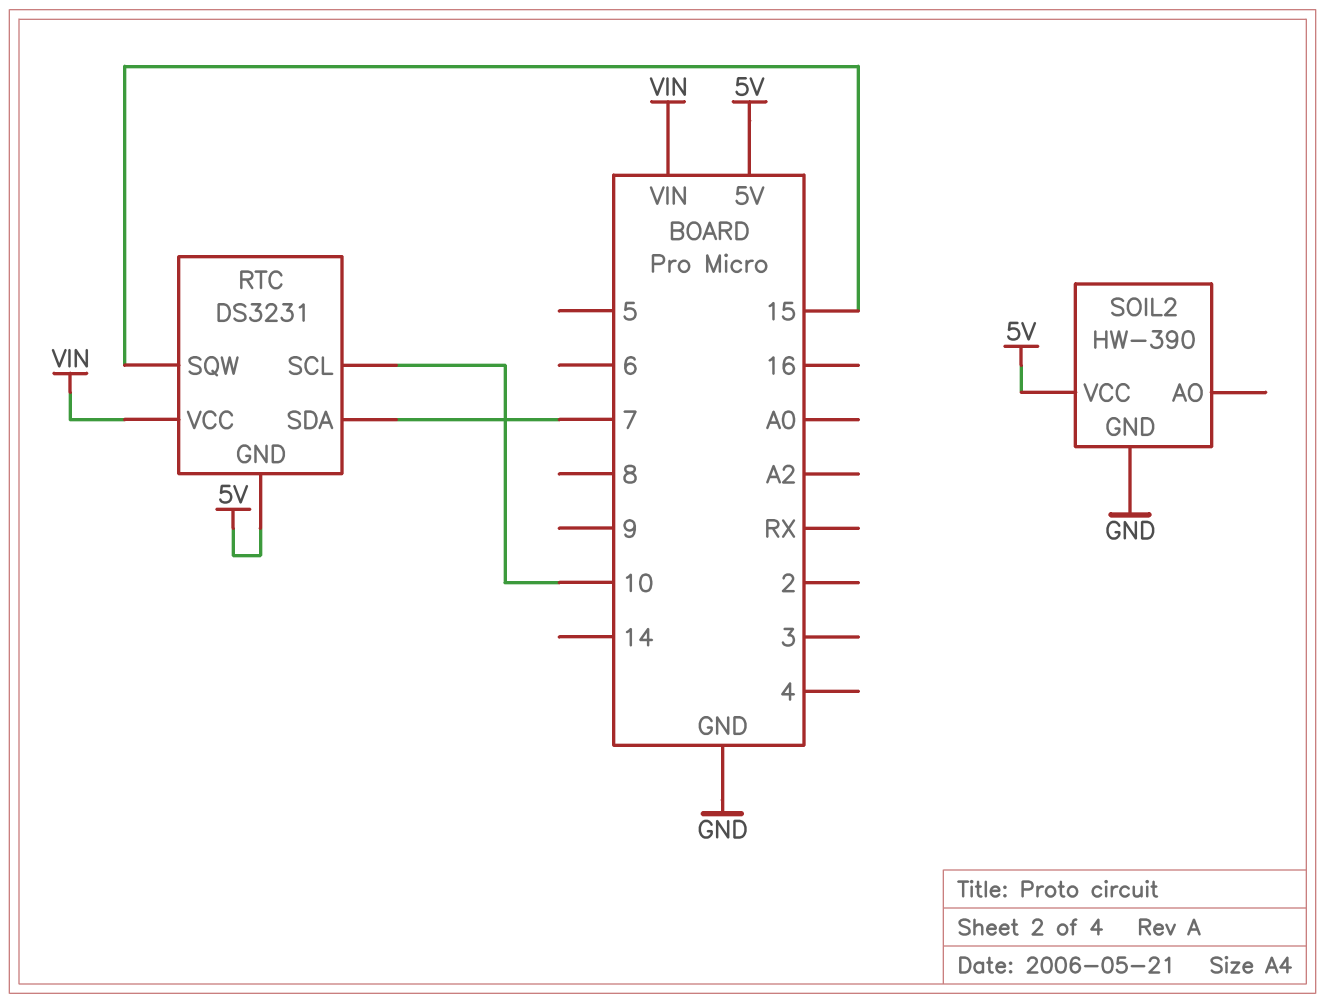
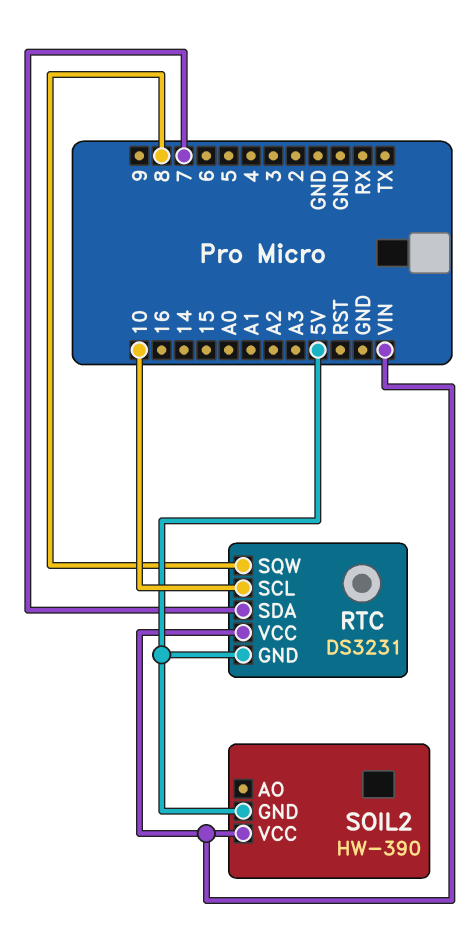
RTC pin SQW: 15 -> 8
SOIL2 pin GND: GND -> 5V
SOIL2 pin VCC: 5V -> VIN

